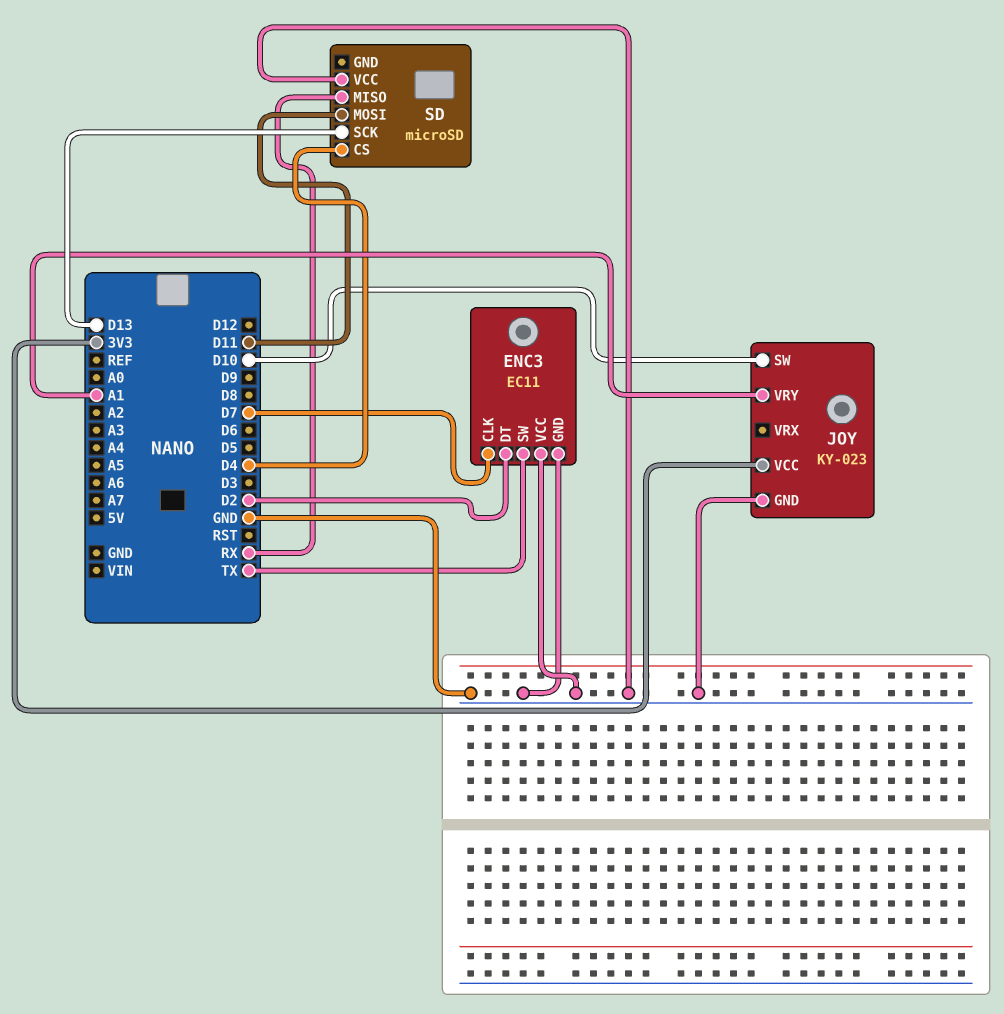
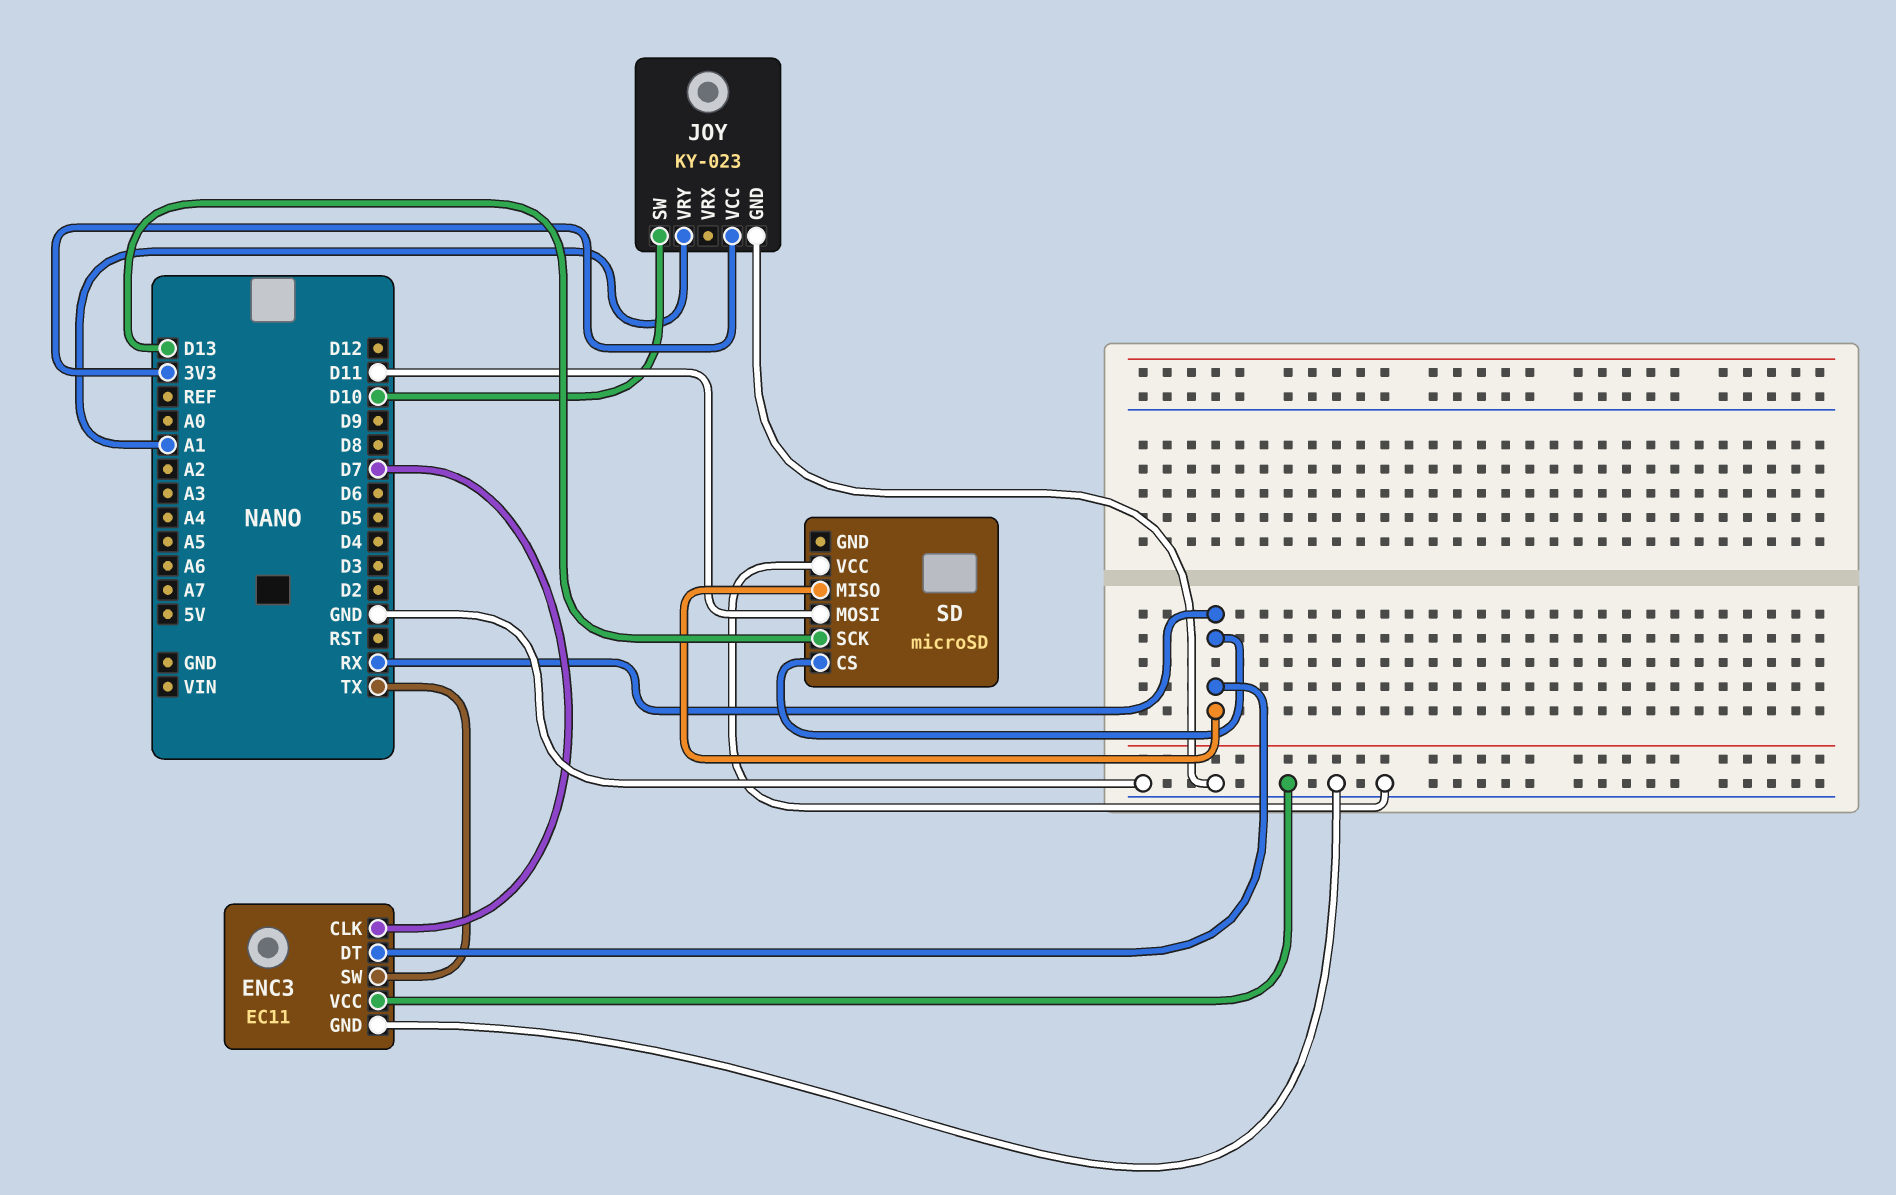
ENC3 pin DT: D2 -> RX
SD pin CS: D4 -> RX

